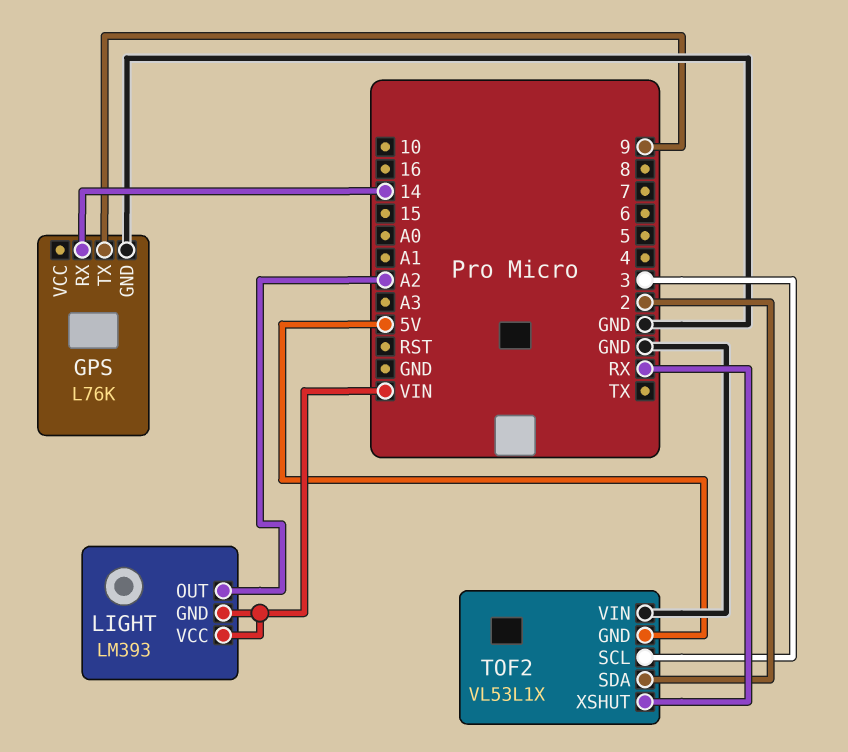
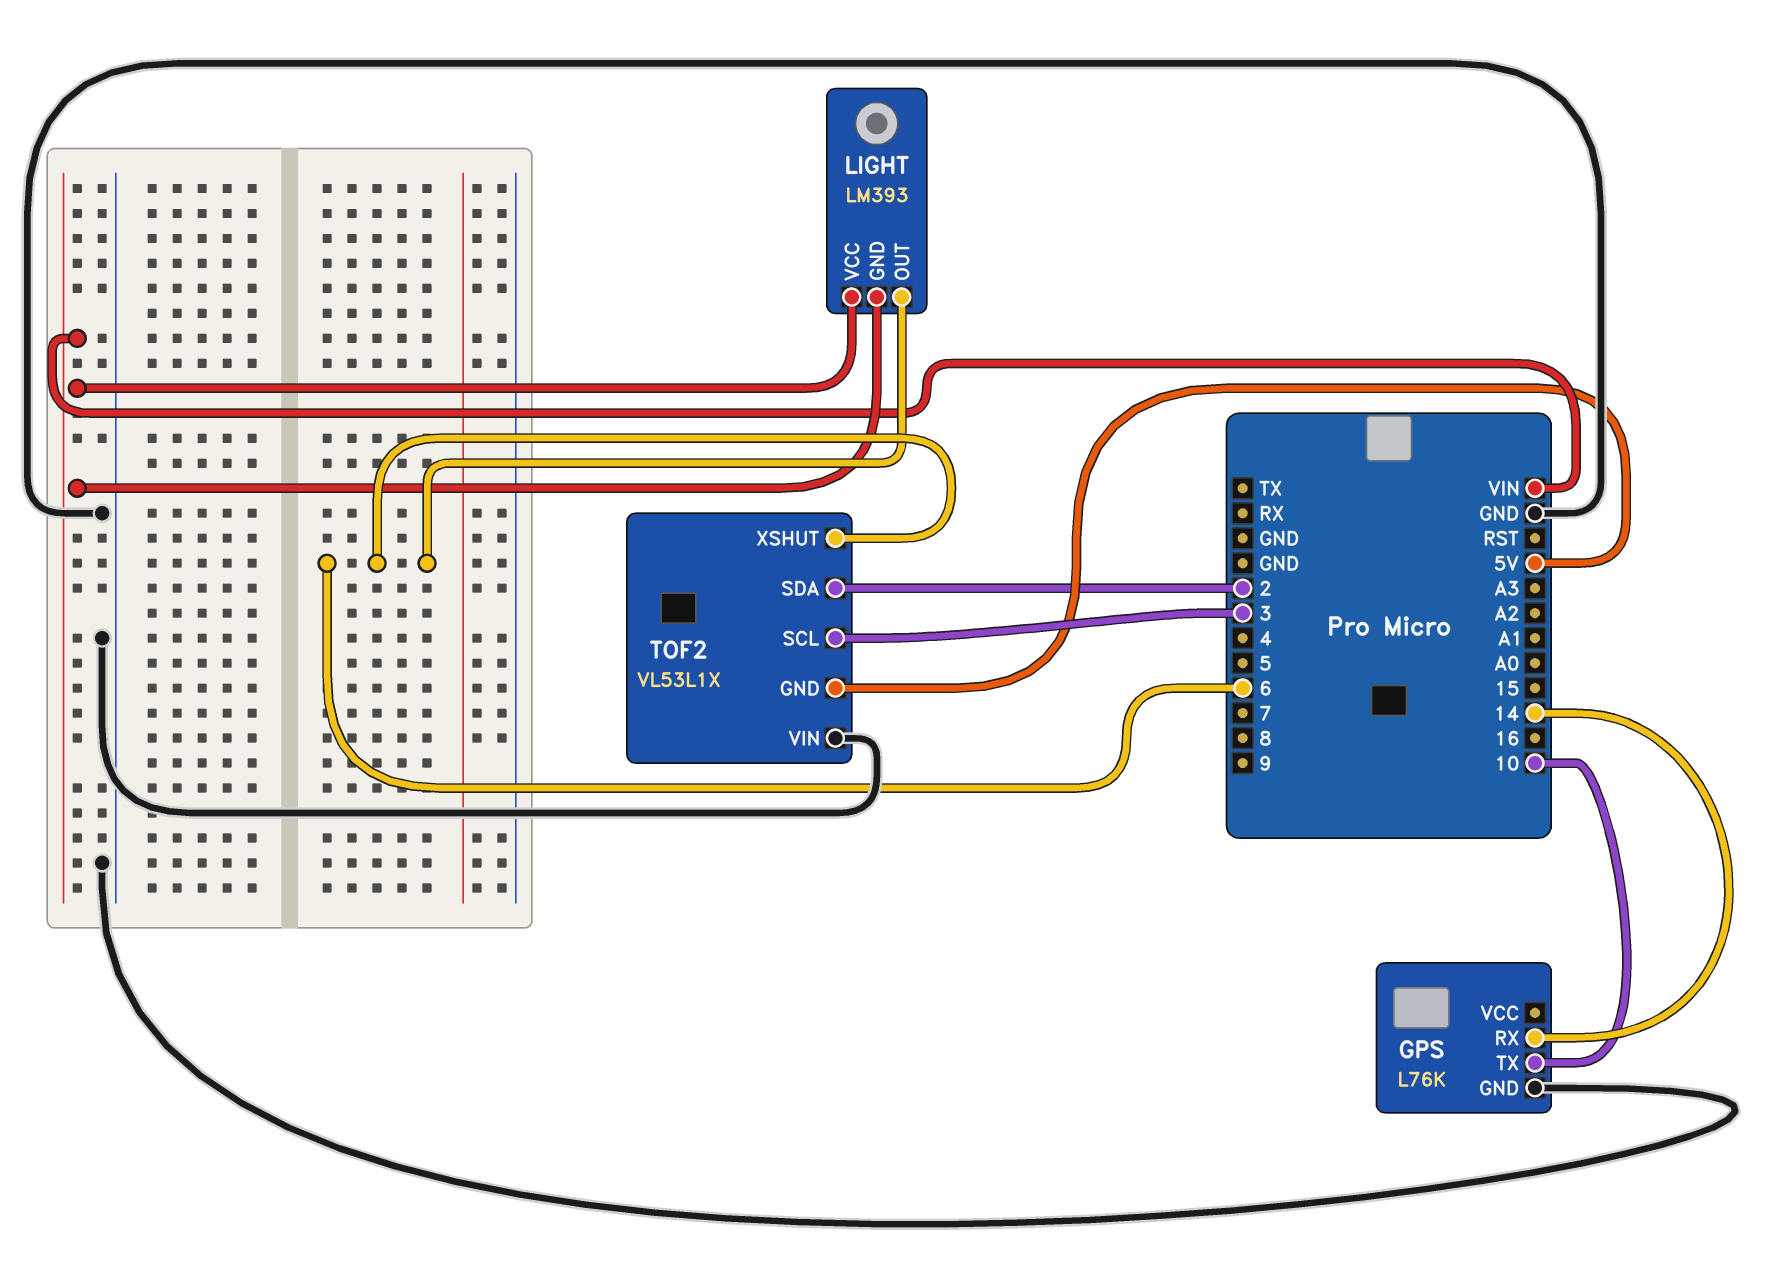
GPS pin TX: 9 -> 10
LIGHT pin OUT: A2 -> 6
TOF2 pin XSHUT: RX -> 6

